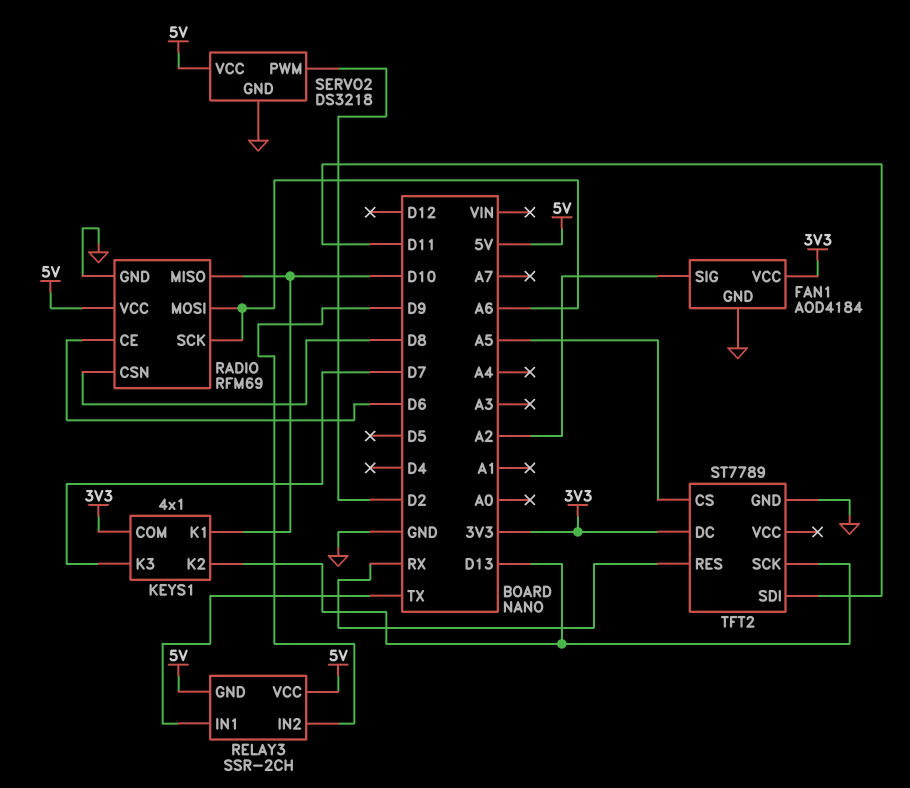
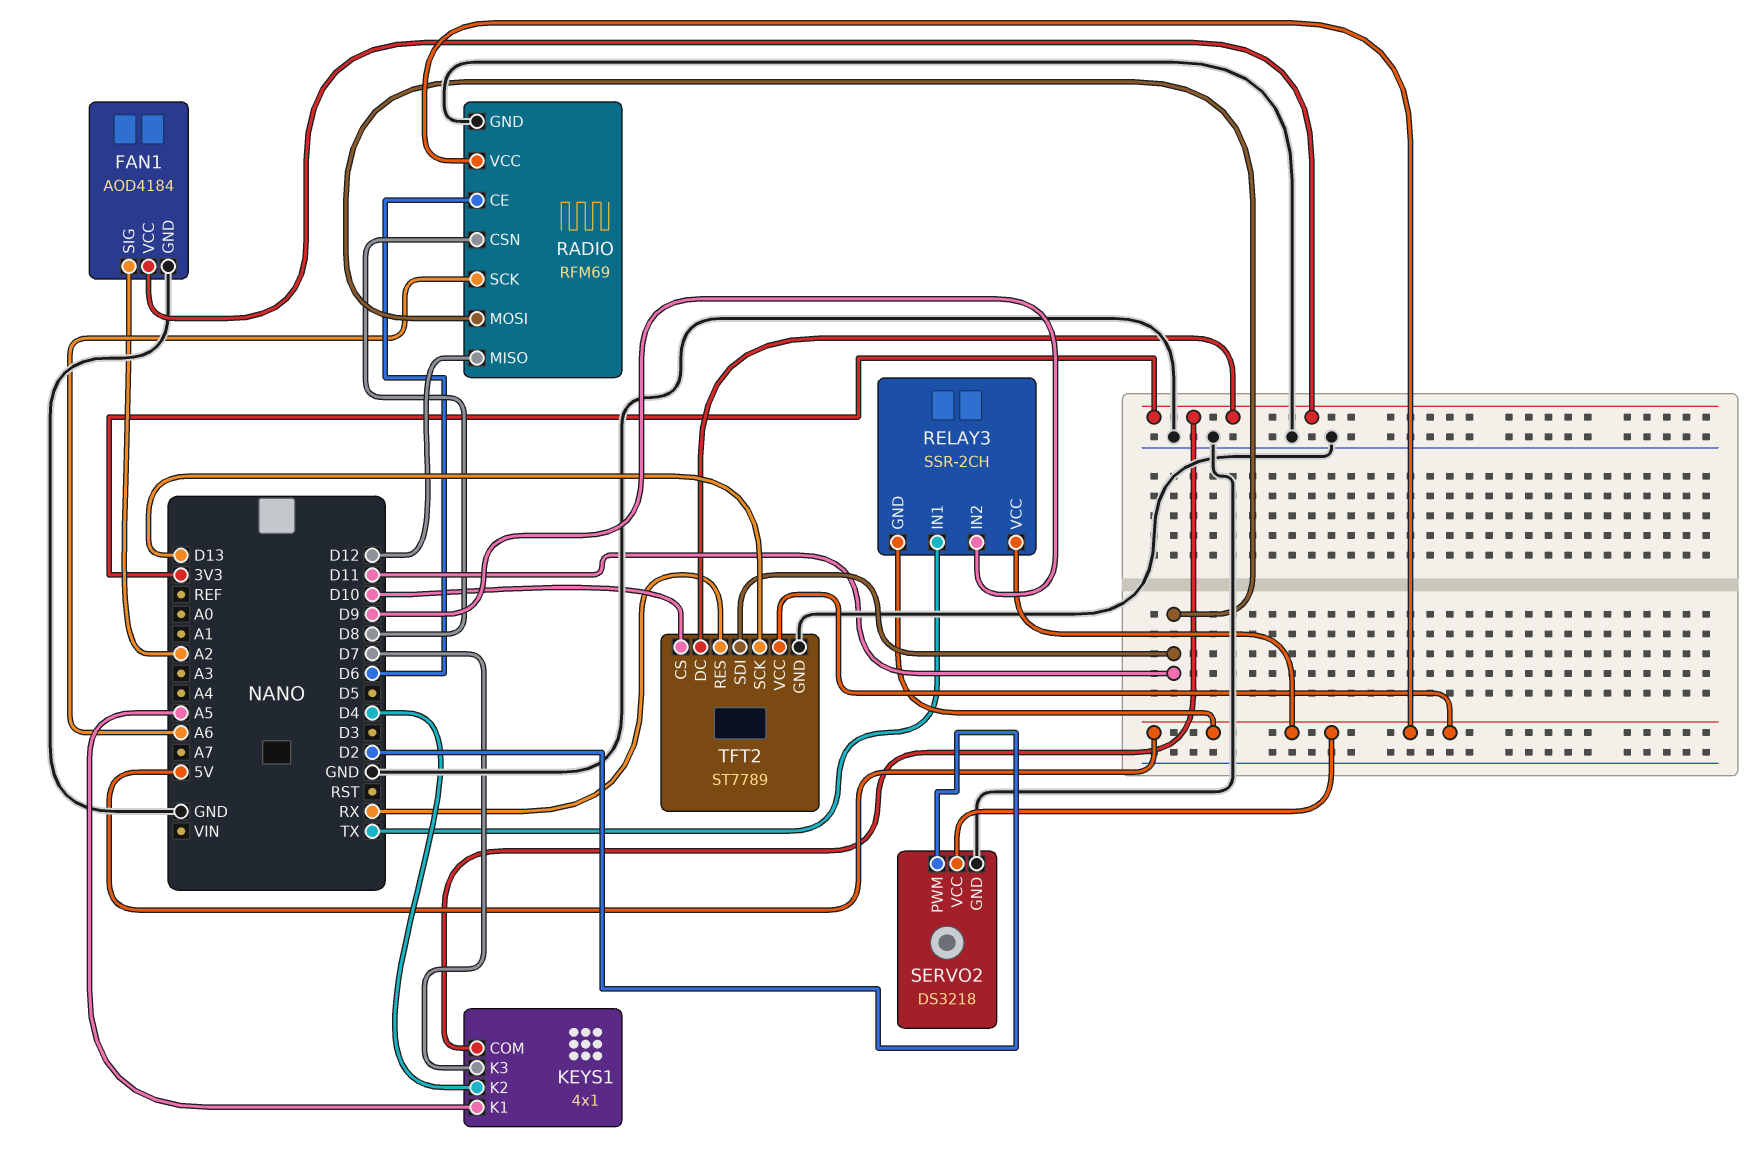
KEYS1 pin K1: D10 -> A5
KEYS1 pin K2: D13 -> D4
RADIO pin MISO: D10 -> D12
RADIO pin MOSI: A6 -> D11
TFT2 pin CS: A5 -> D10
TFT2 pin VCC: none -> 5V

